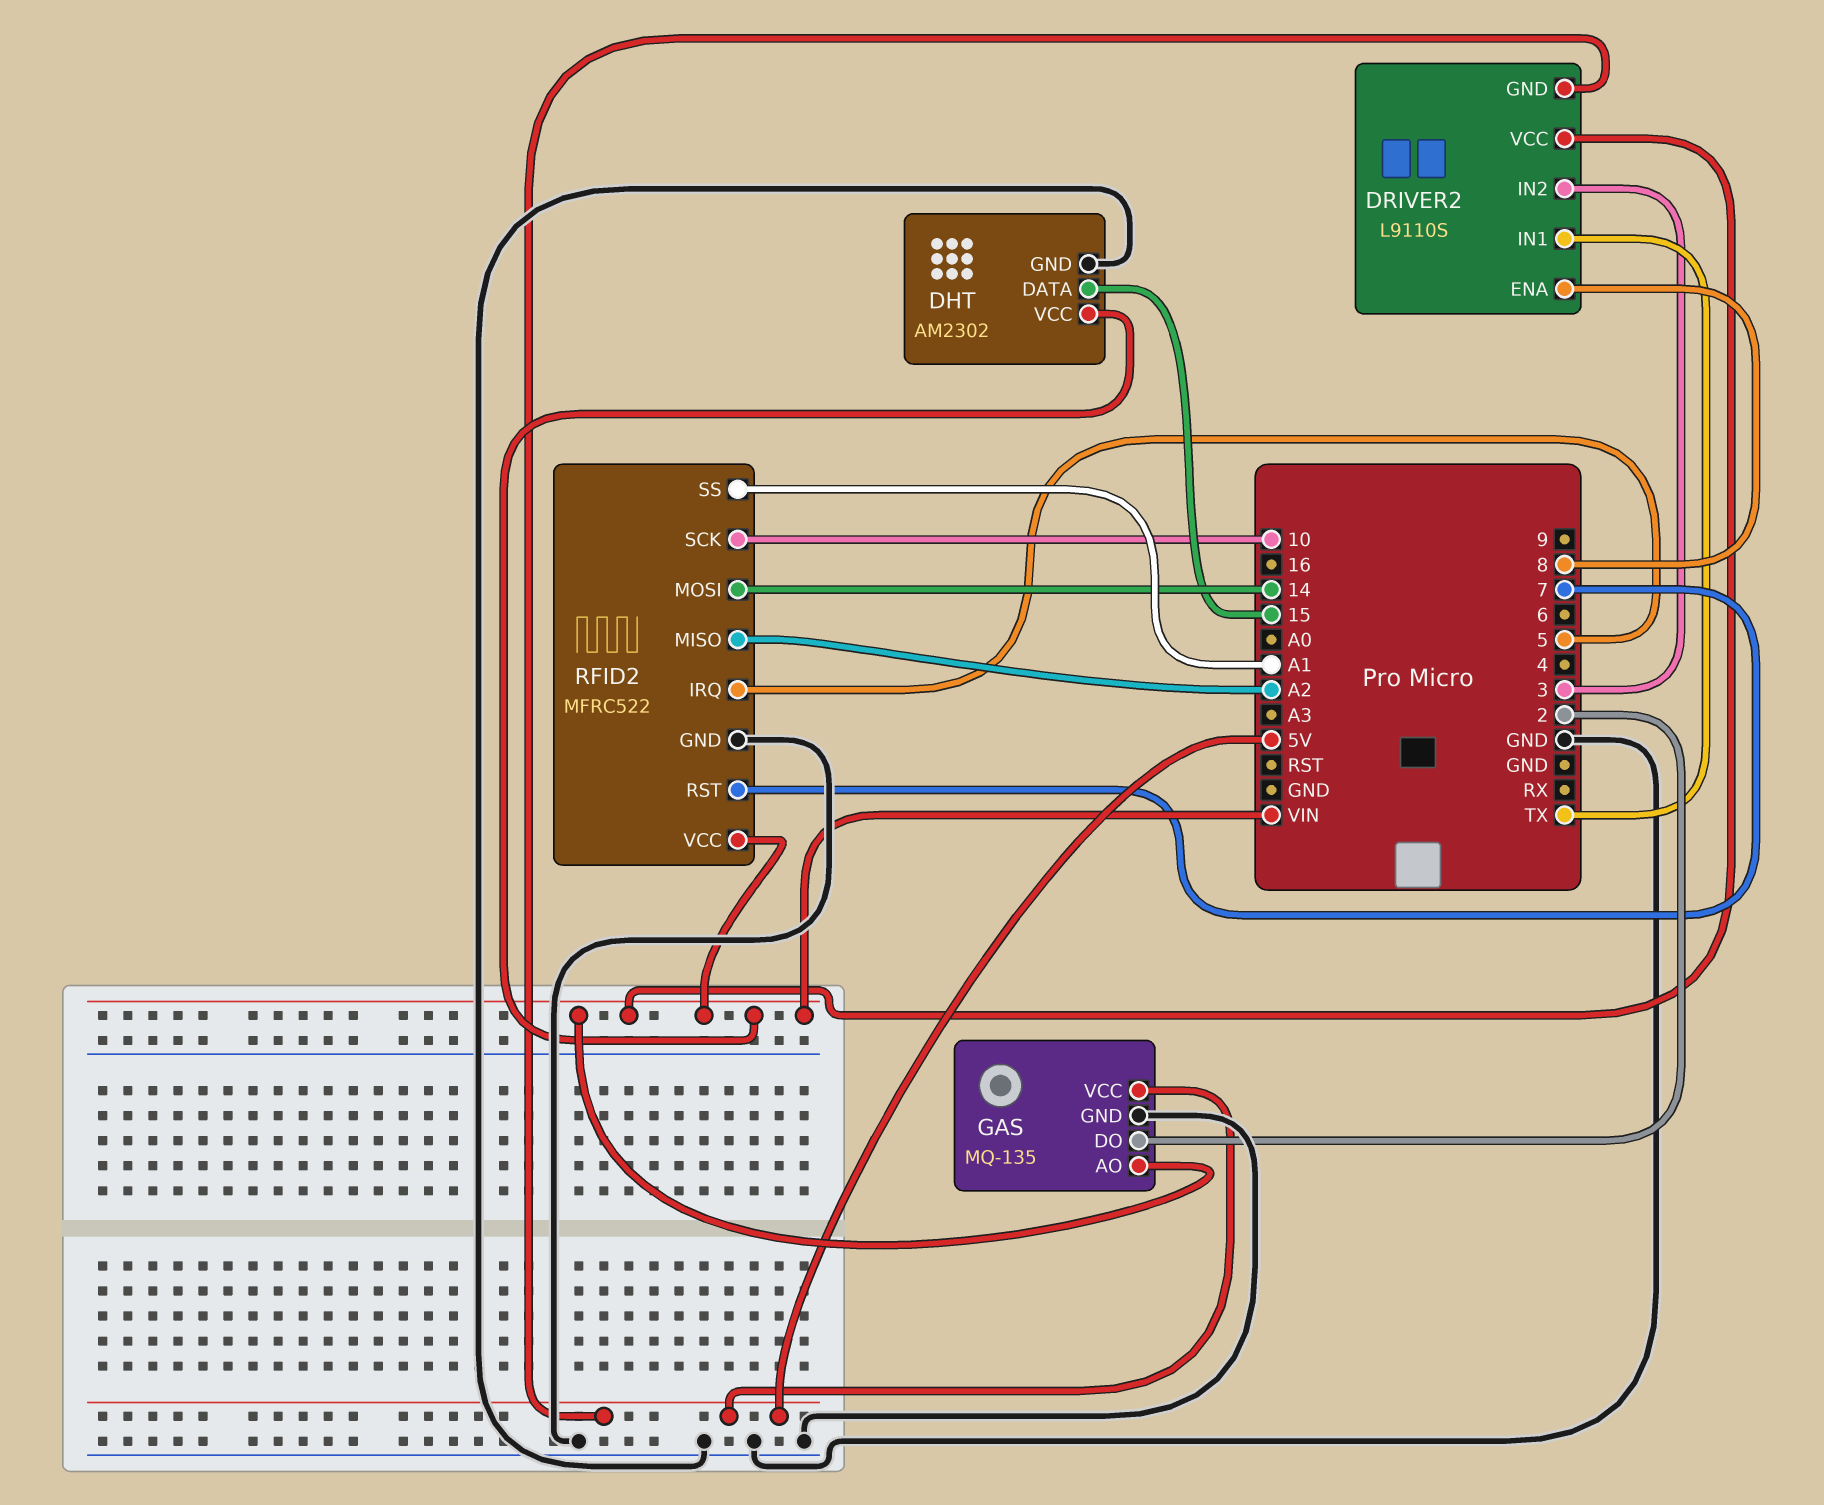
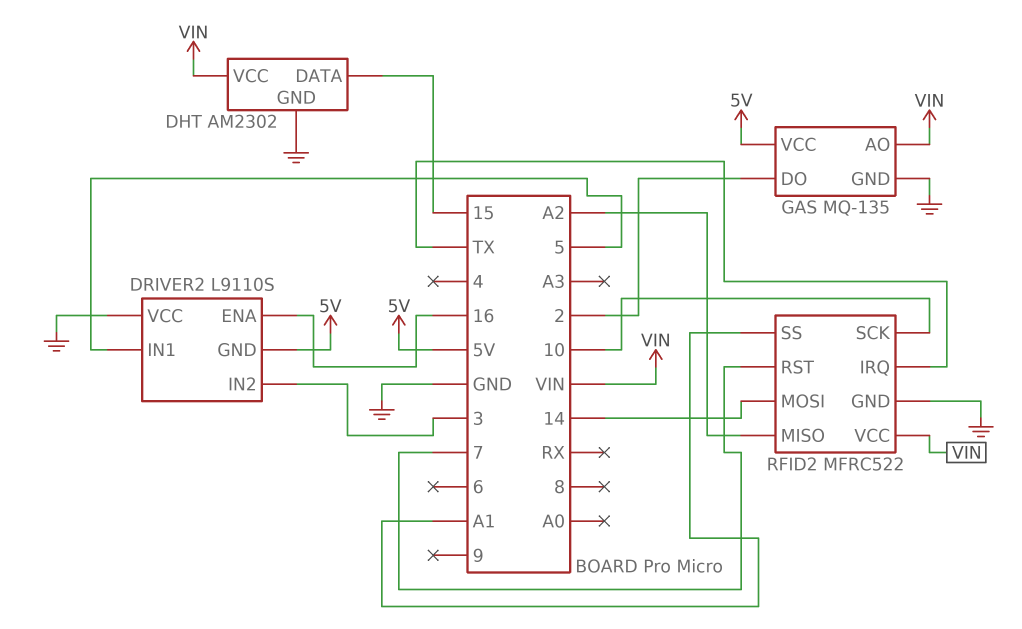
DRIVER2 pin ENA: 8 -> 16
DRIVER2 pin IN1: TX -> 5
DRIVER2 pin VCC: VIN -> GND
RFID2 pin IRQ: 5 -> TX

